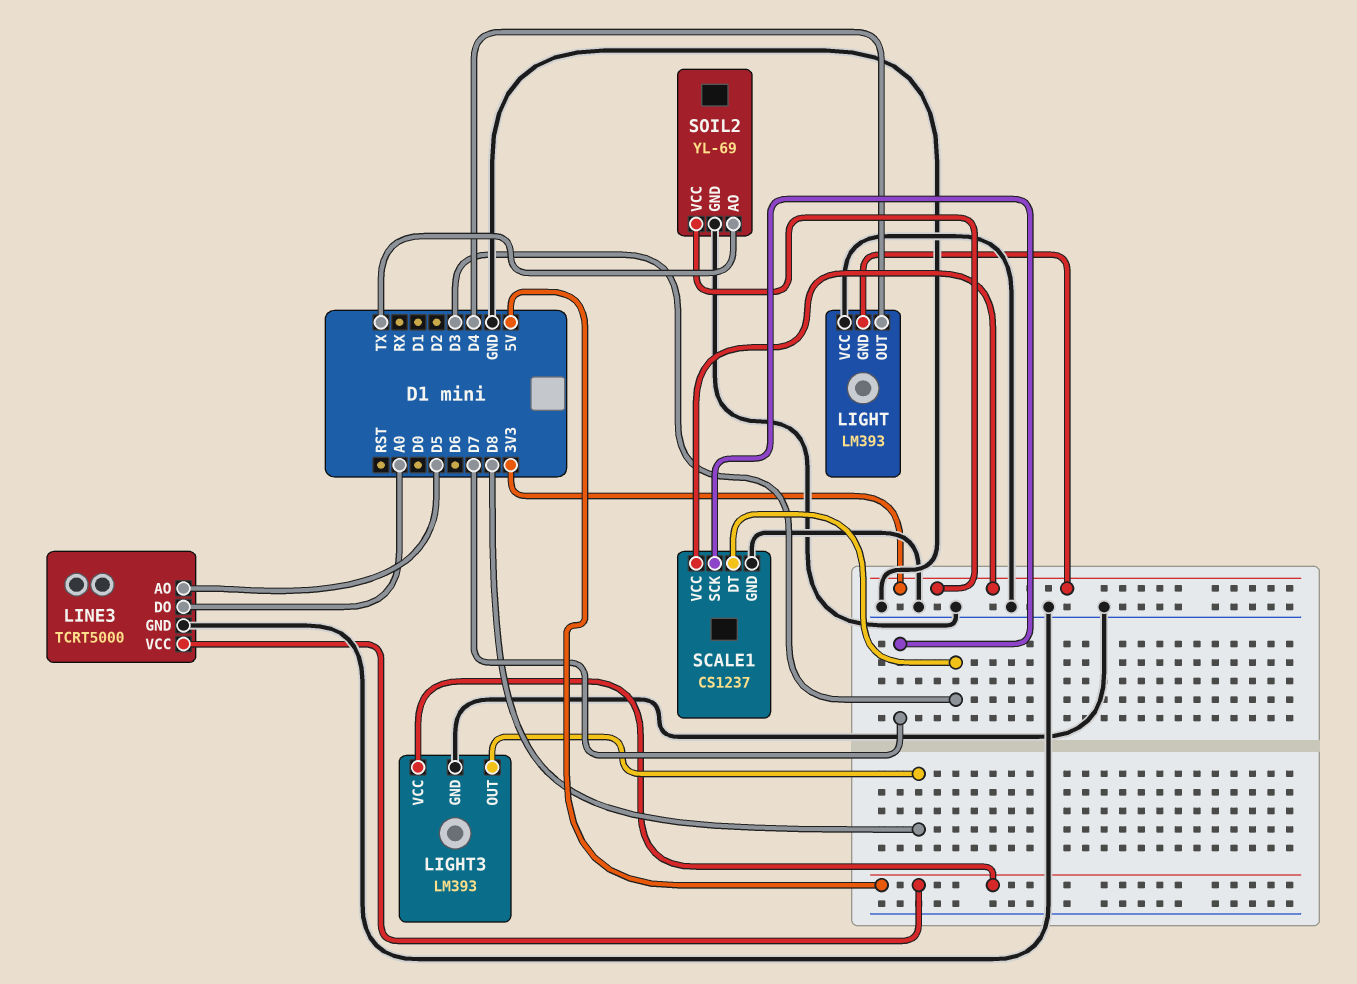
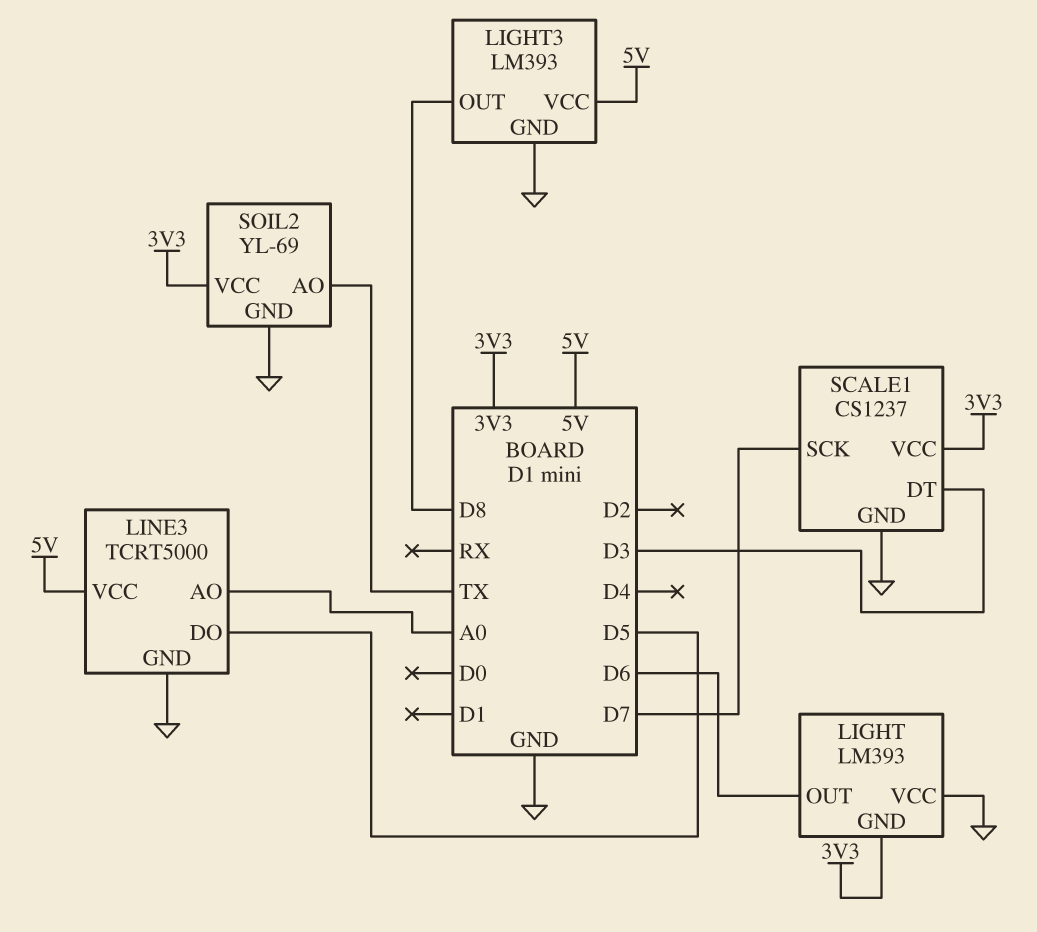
LIGHT pin OUT: D4 -> D6
LINE3 pin AO: D5 -> A0
LINE3 pin DO: A0 -> D5

